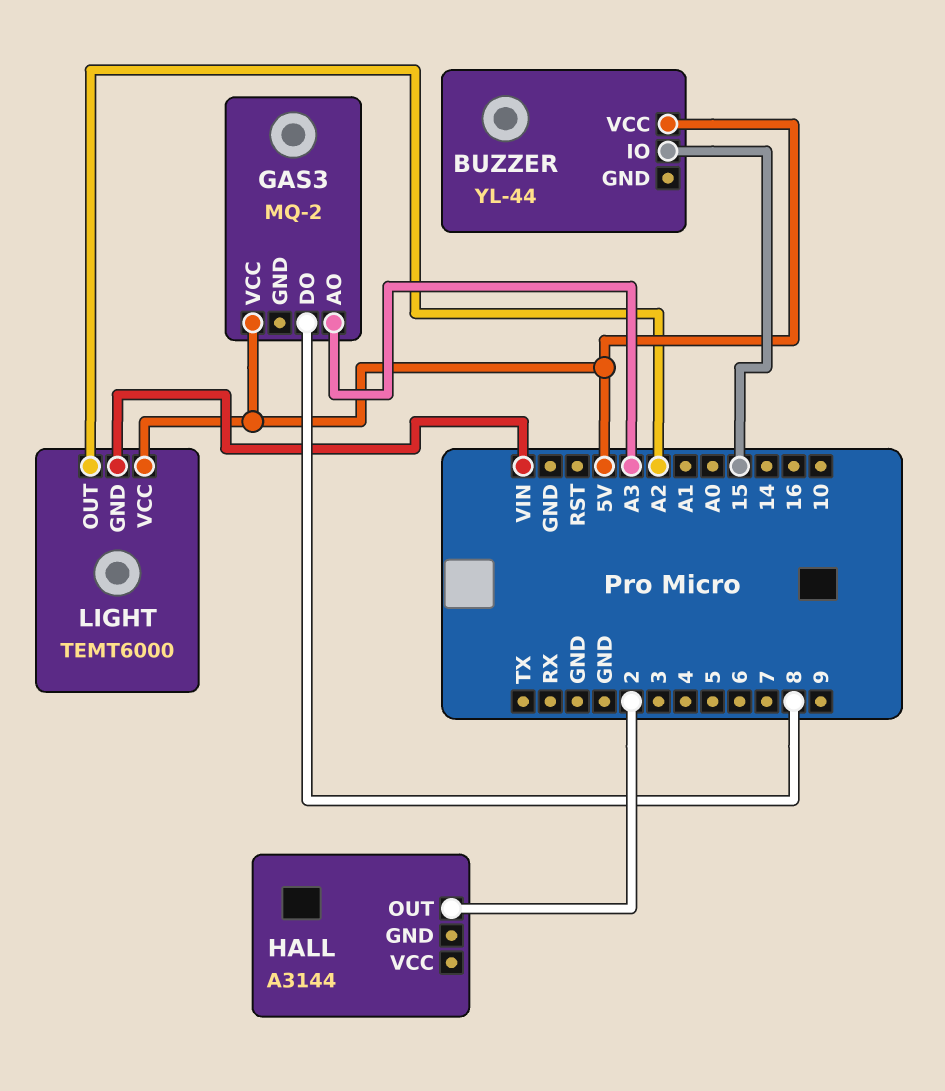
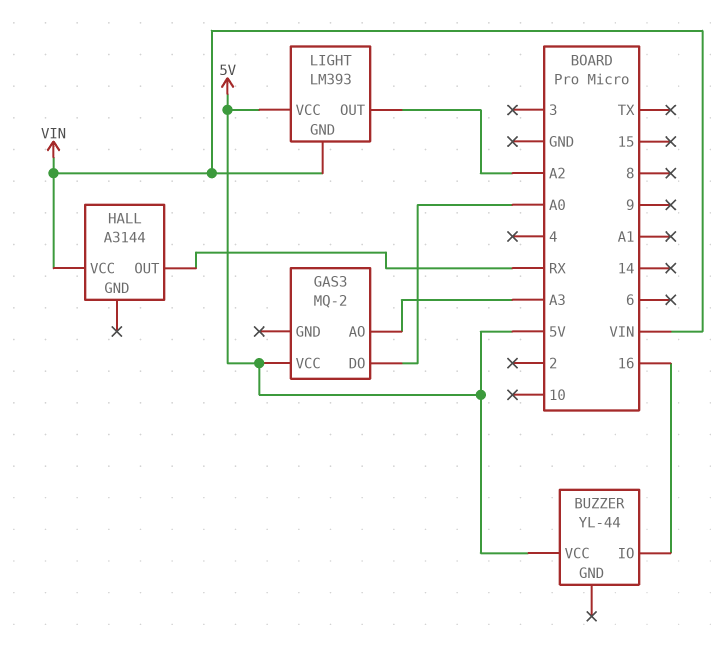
BUZZER pin IO: 15 -> 16
GAS3 pin DO: 8 -> A0
HALL pin OUT: 2 -> RX
HALL pin VCC: none -> VIN
LIGHT: TEMT6000 -> LM393

